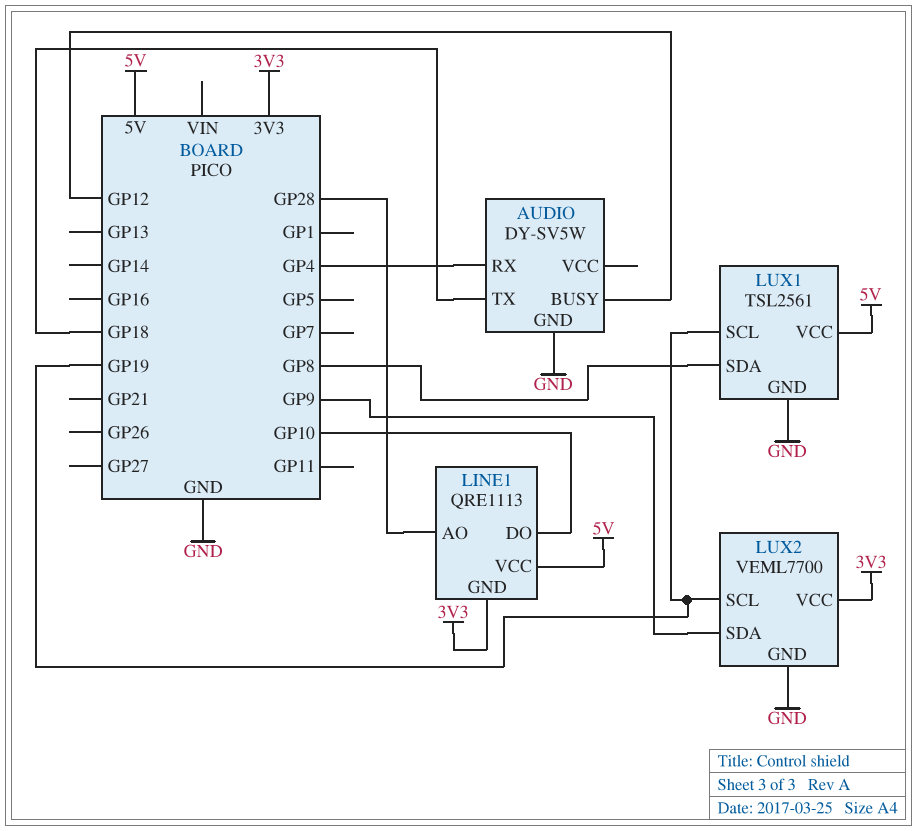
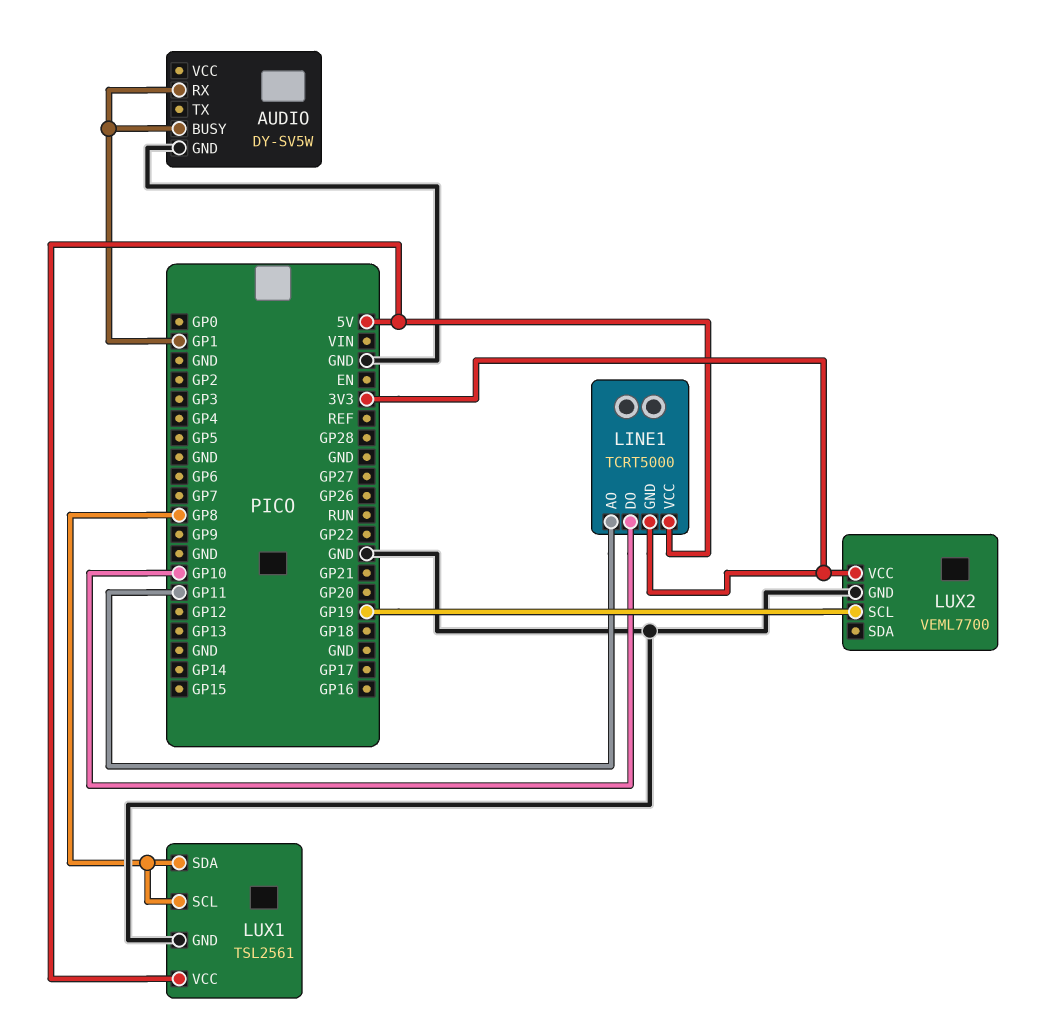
AUDIO pin BUSY: GP12 -> GP1
AUDIO pin RX: GP4 -> GP1
AUDIO pin TX: GP18 -> none
LINE1: QRE1113 -> TCRT5000
LINE1 pin AO: GP28 -> GP11
LUX1 pin SCL: GP19 -> GP8
LUX2 pin SDA: GP9 -> none

